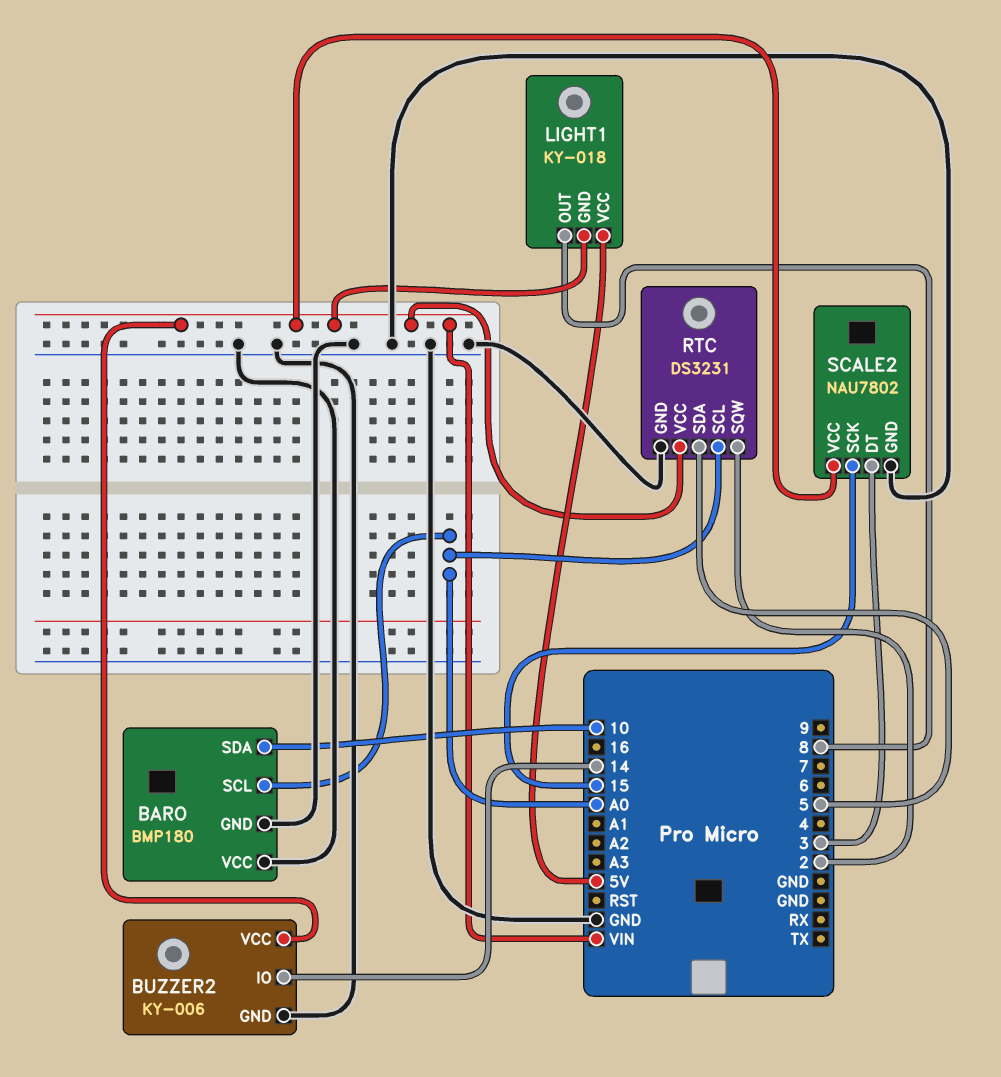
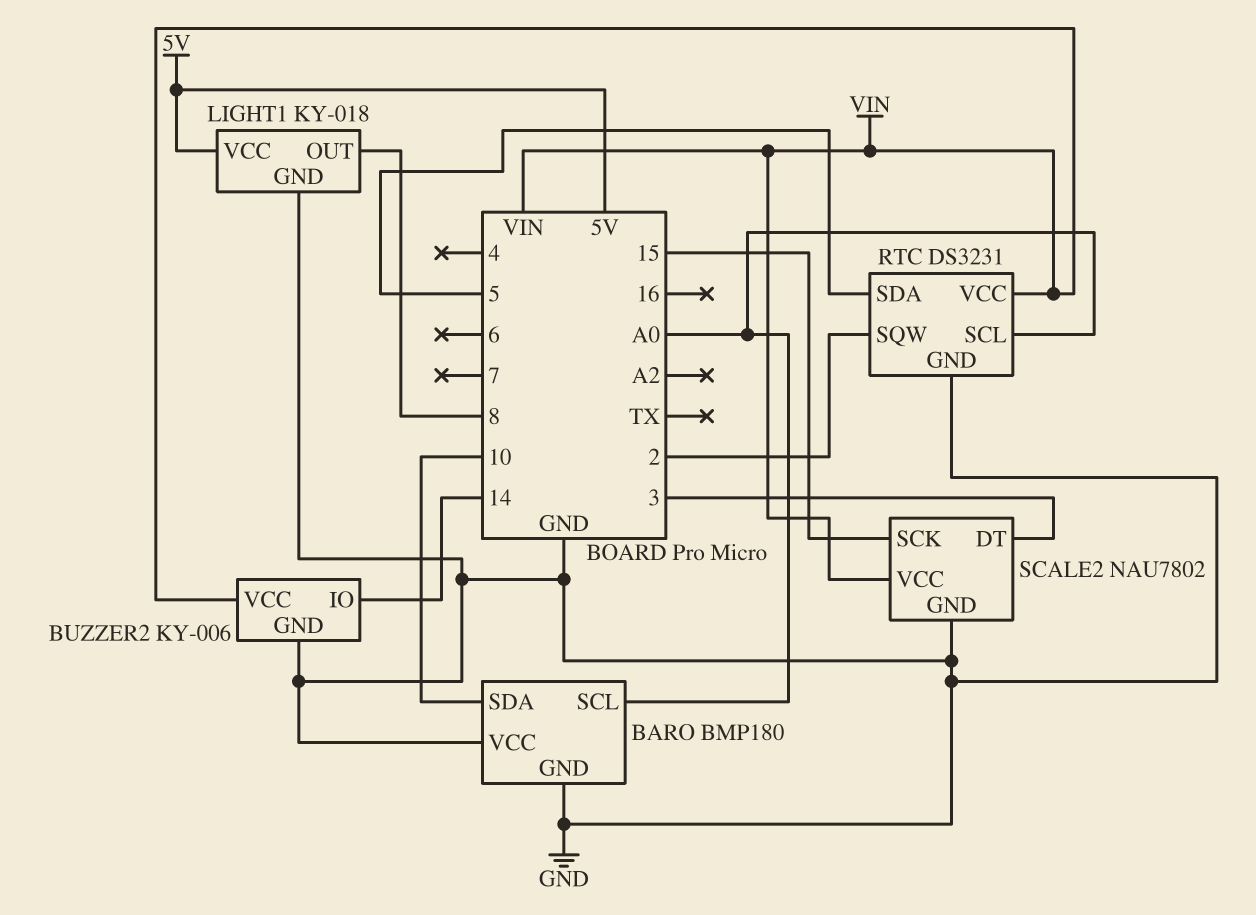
LIGHT1 pin GND: VIN -> GND

